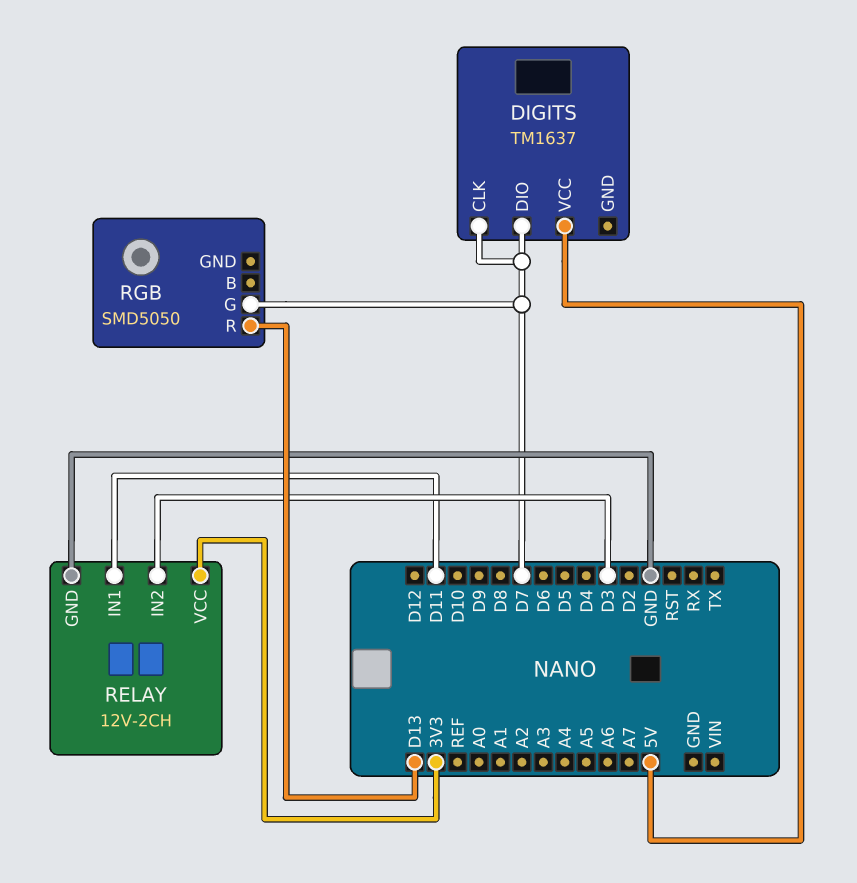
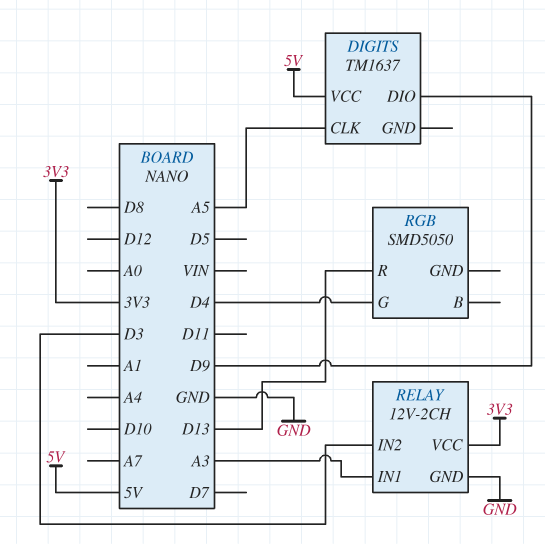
DIGITS pin CLK: D7 -> A5
DIGITS pin DIO: D7 -> D9
RELAY pin IN1: D11 -> A3
RGB pin G: D7 -> D4

